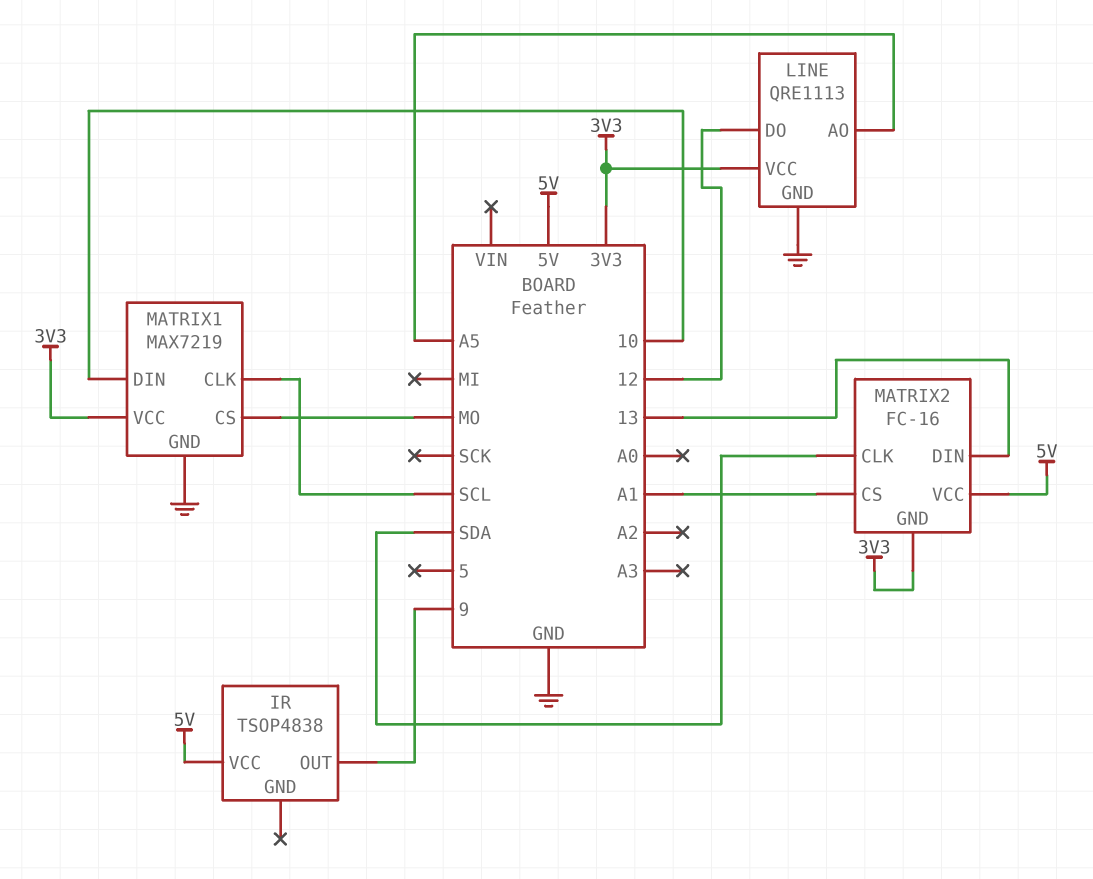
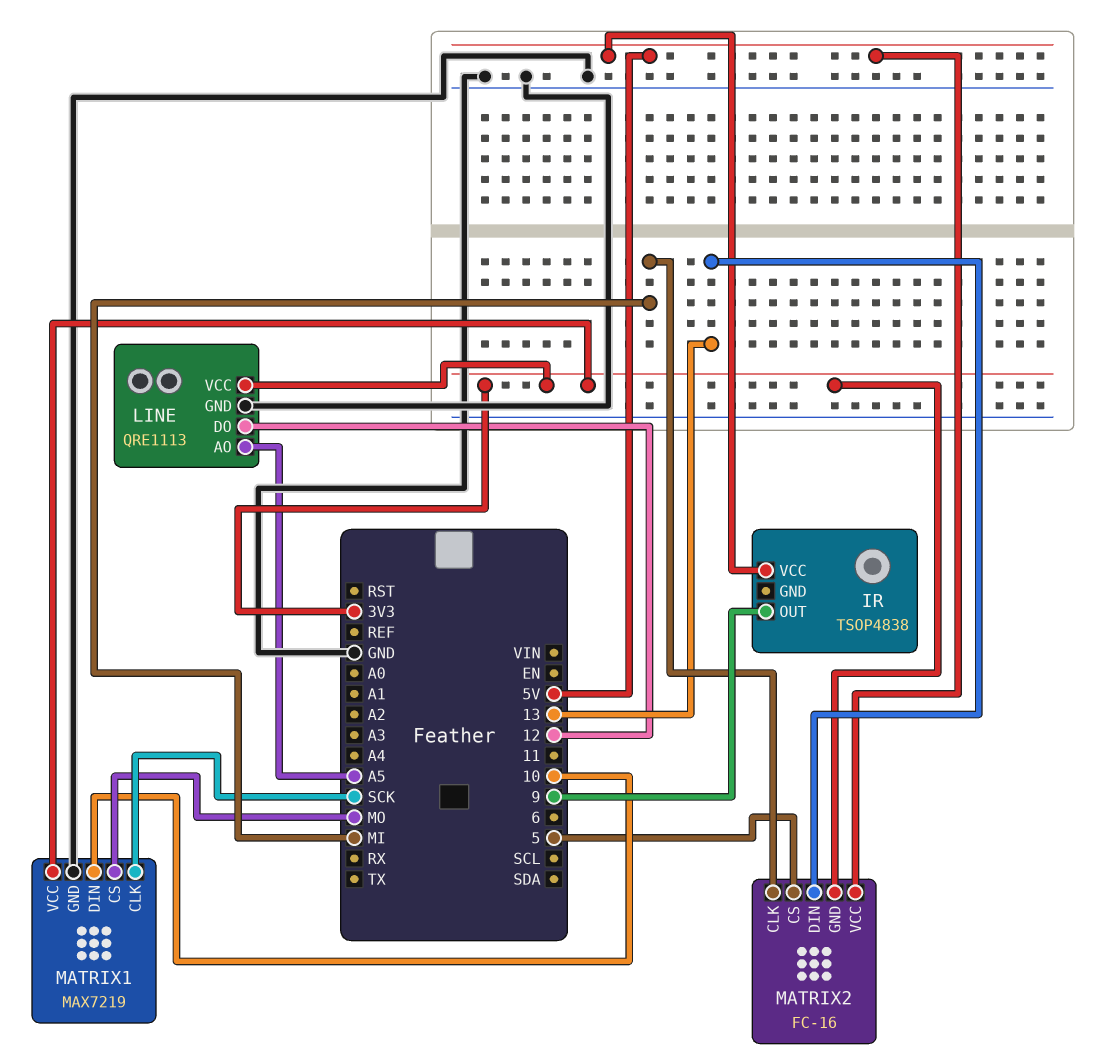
MATRIX1 pin CLK: SCL -> SCK
MATRIX2 pin CLK: SDA -> MI
MATRIX2 pin CS: A1 -> 5

